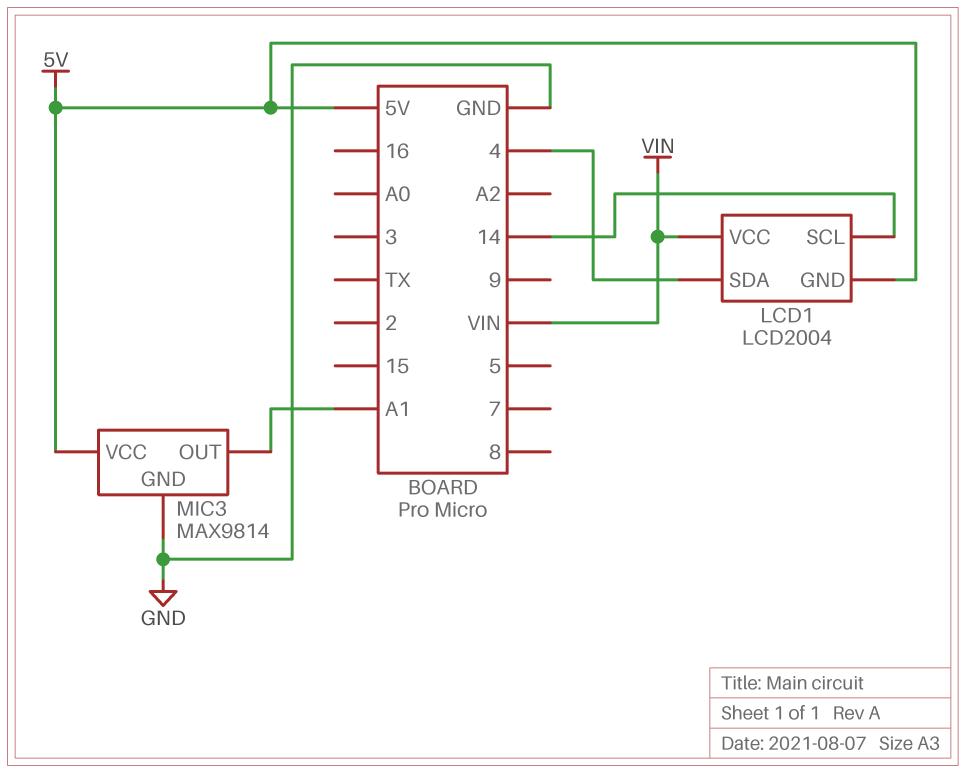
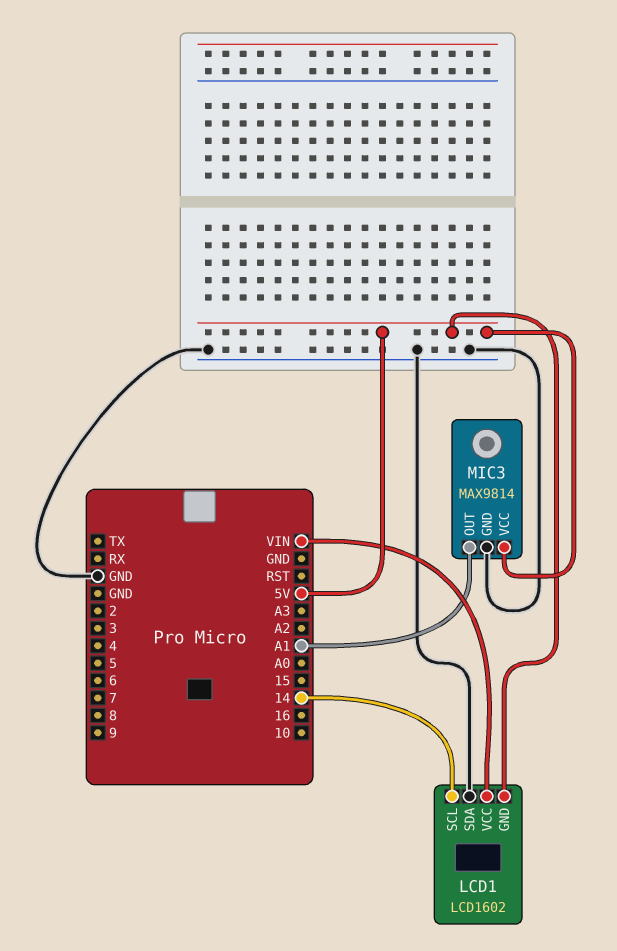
LCD1: LCD2004 -> LCD1602
LCD1 pin SDA: 4 -> GND

